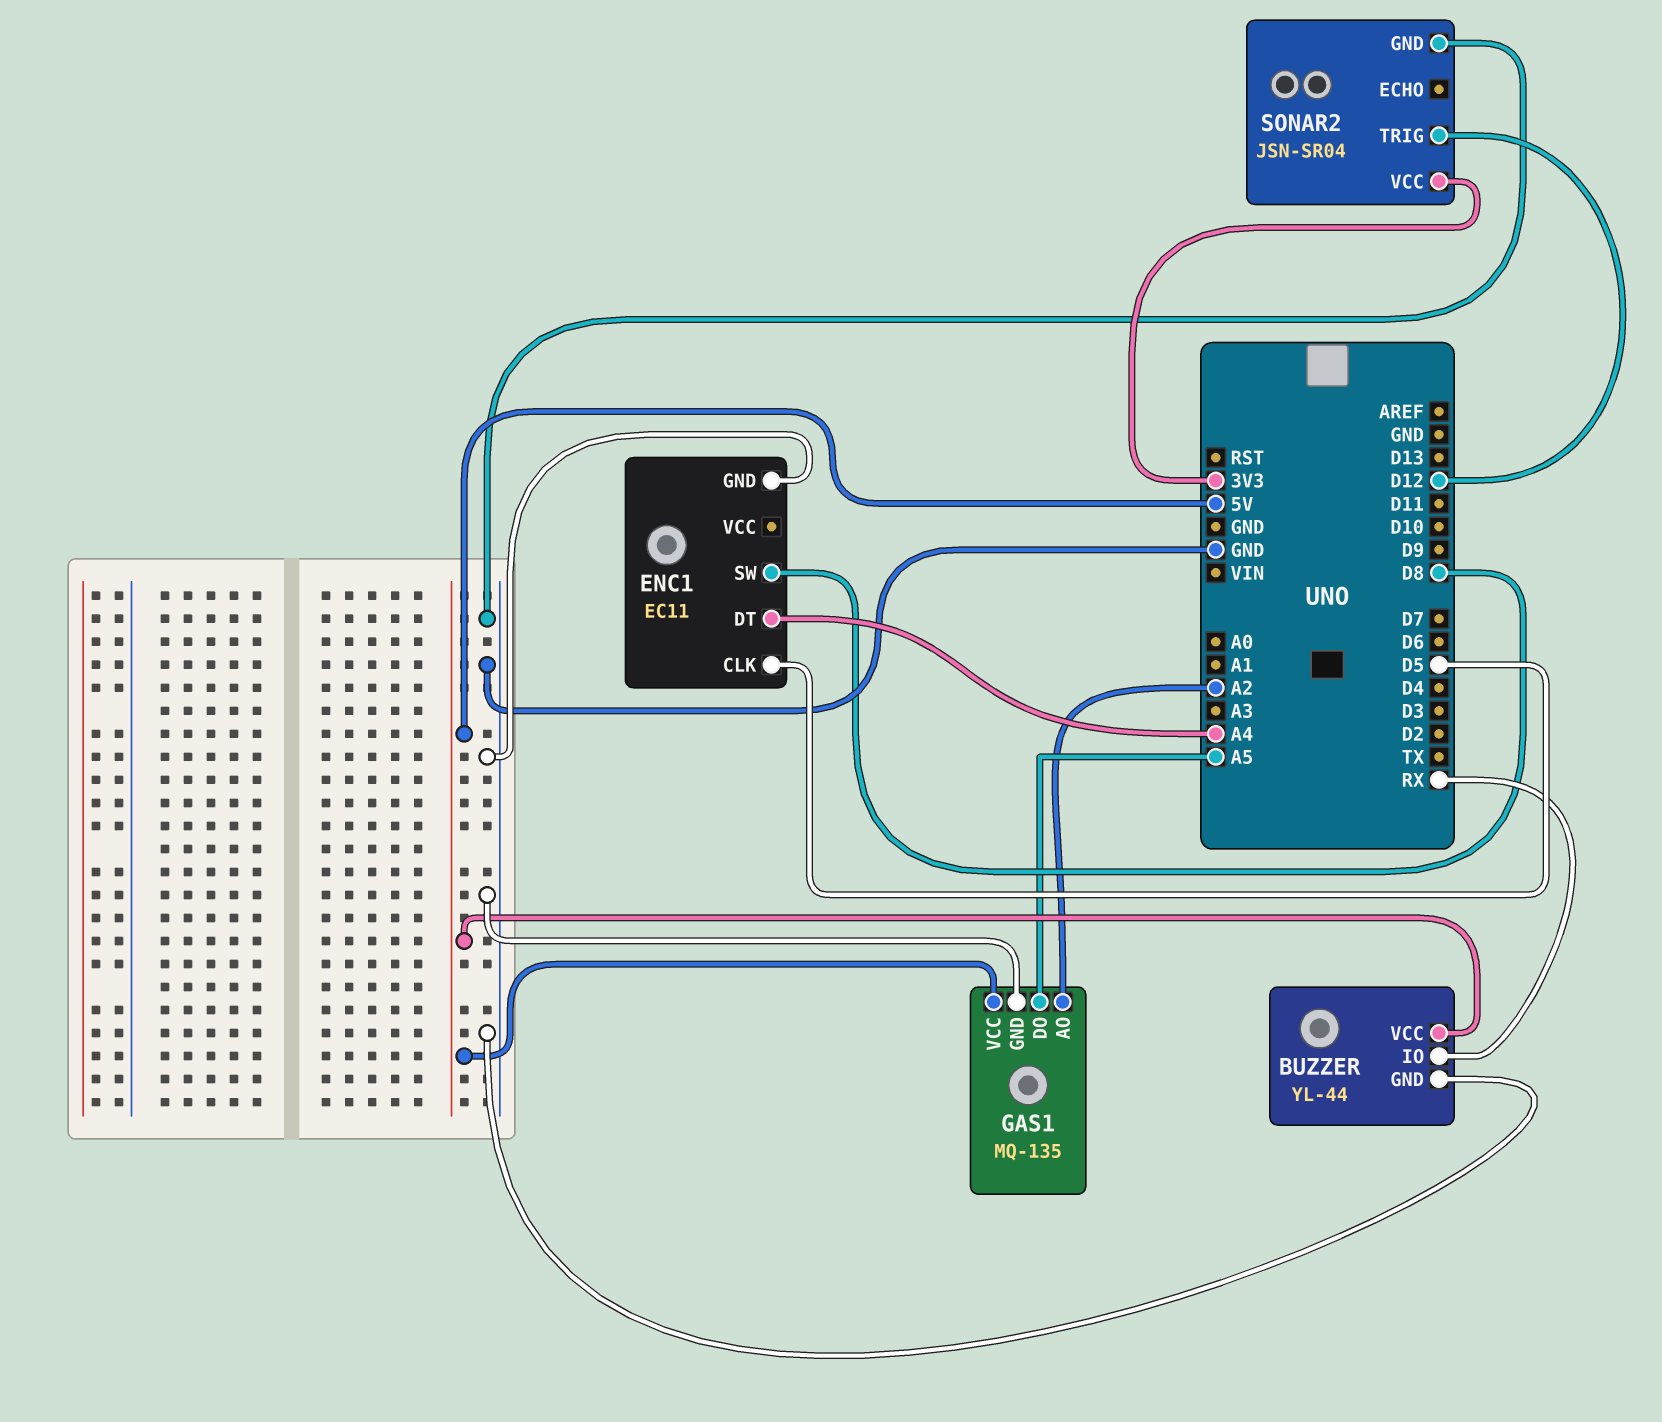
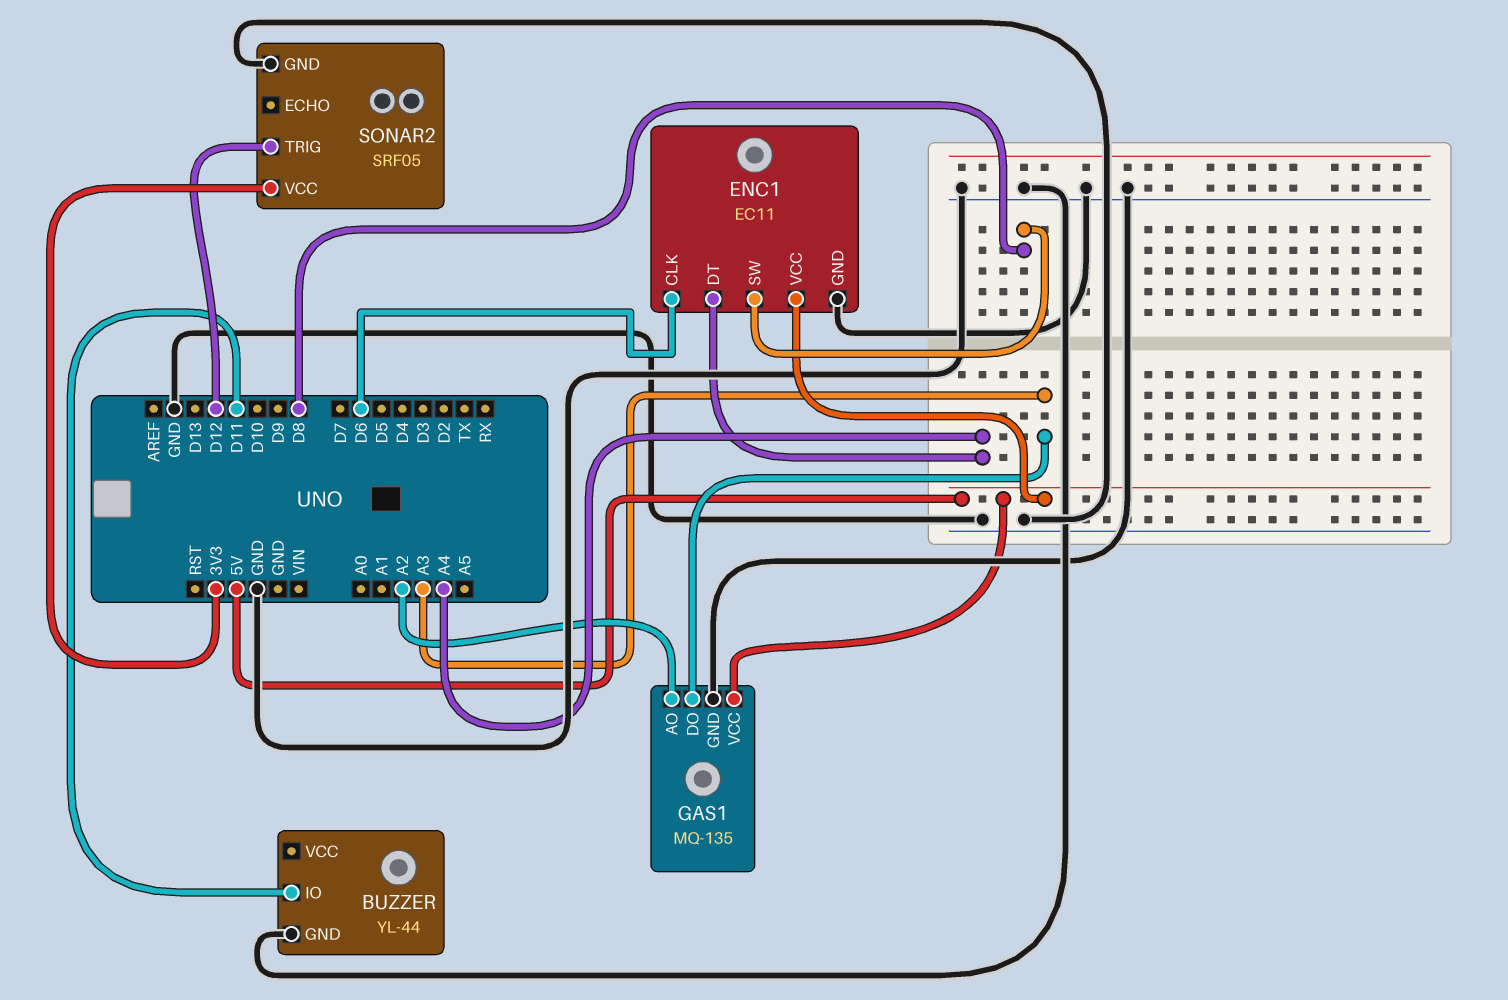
BUZZER pin IO: RX -> D11
BUZZER pin VCC: 5V -> none
ENC1 pin CLK: D5 -> D6
ENC1 pin VCC: none -> 5V
GAS1 pin DO: A5 -> A3
SONAR2: JSN-SR04 -> SRF05

